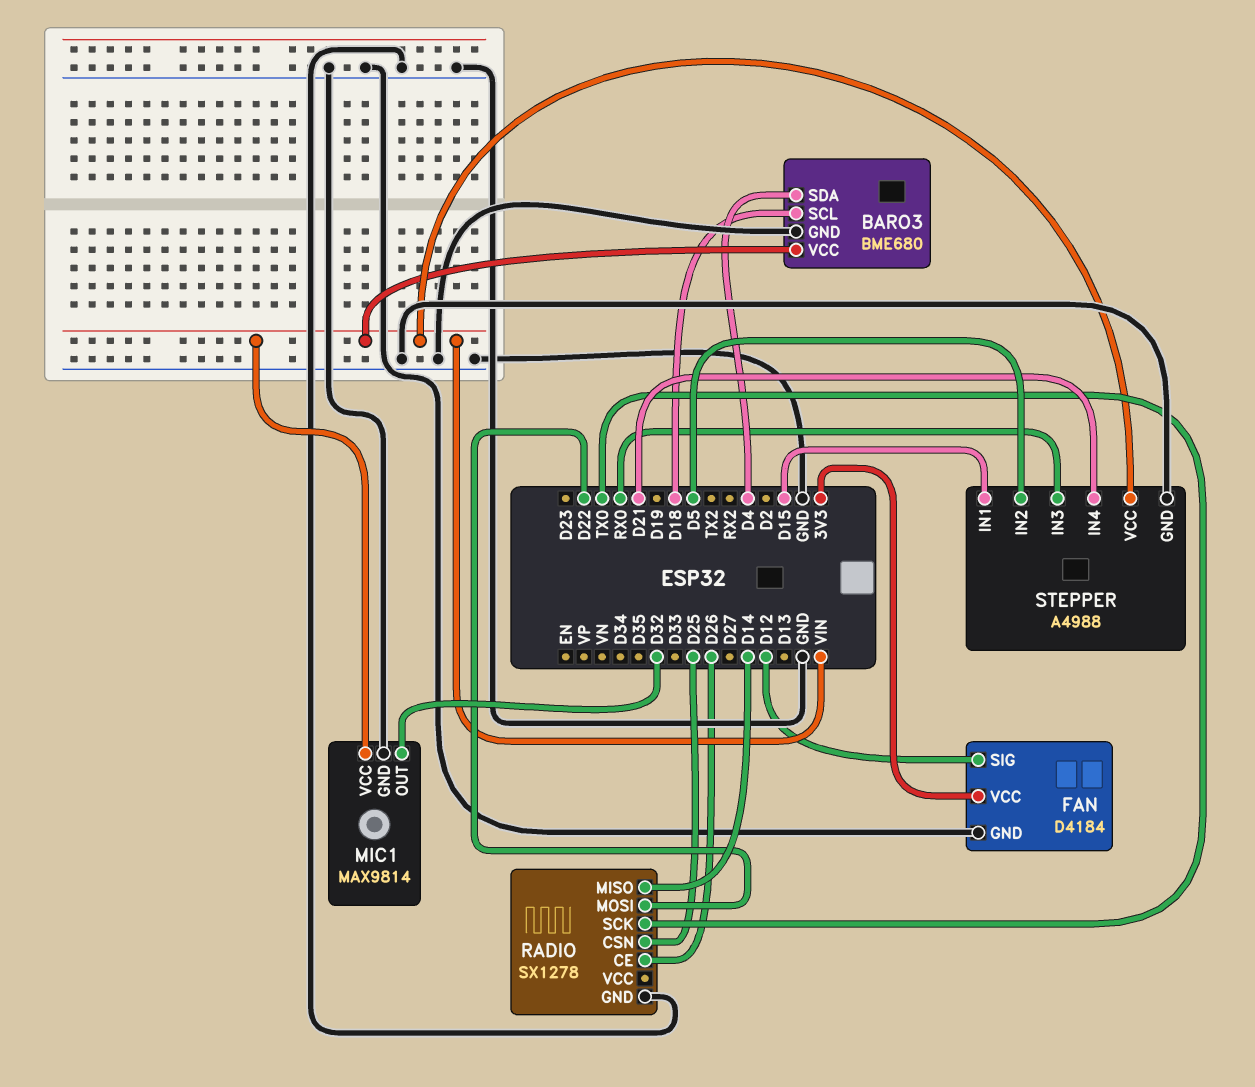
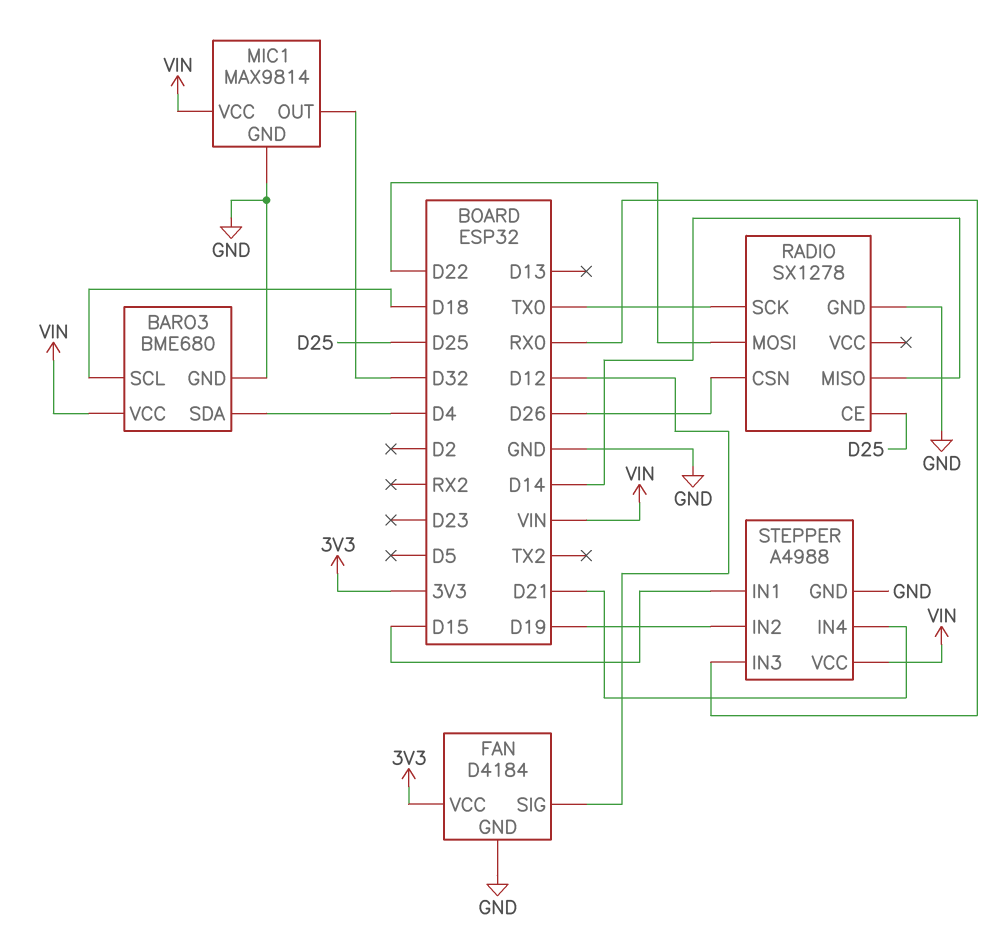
RADIO pin CE: D26 -> D25
RADIO pin CSN: D25 -> D26
STEPPER pin IN2: D5 -> D19

